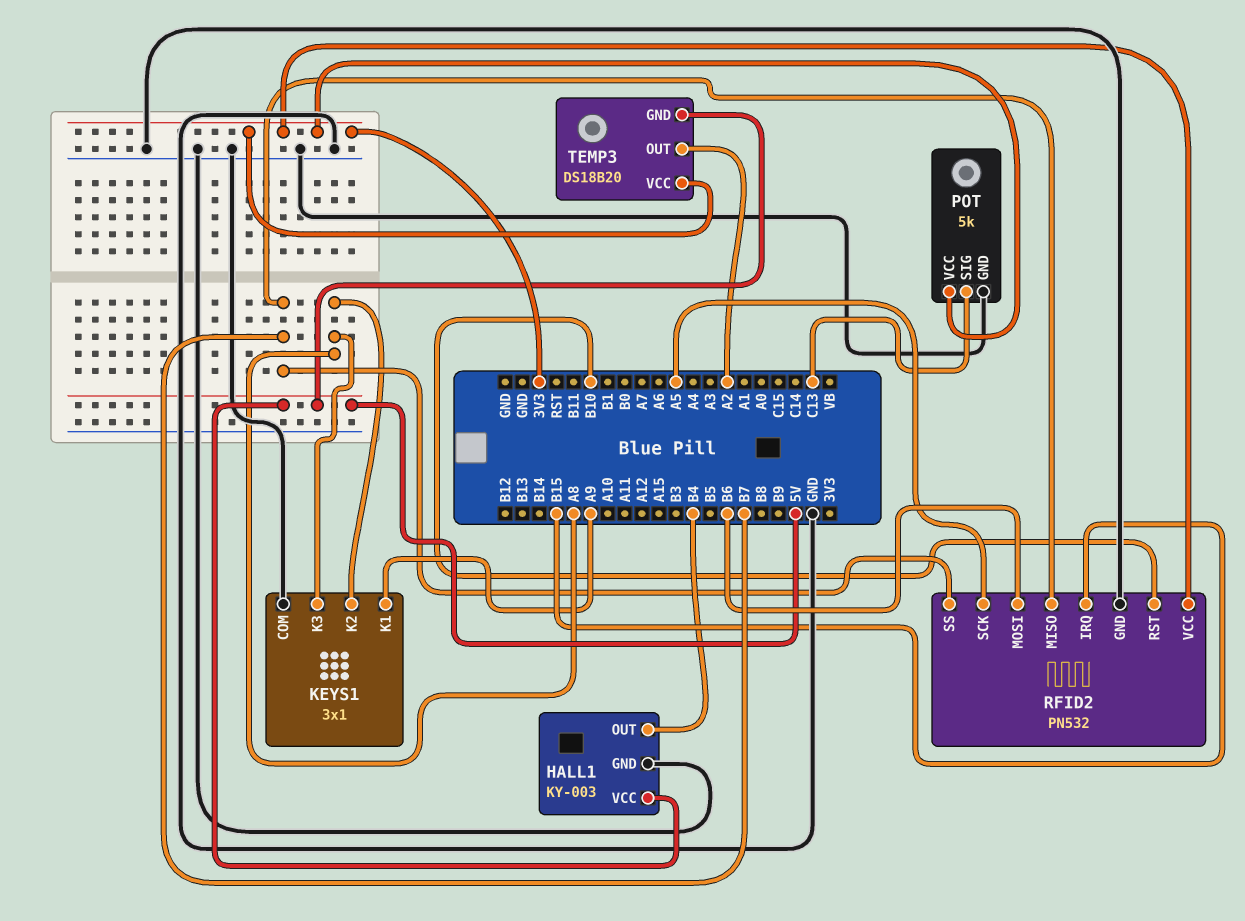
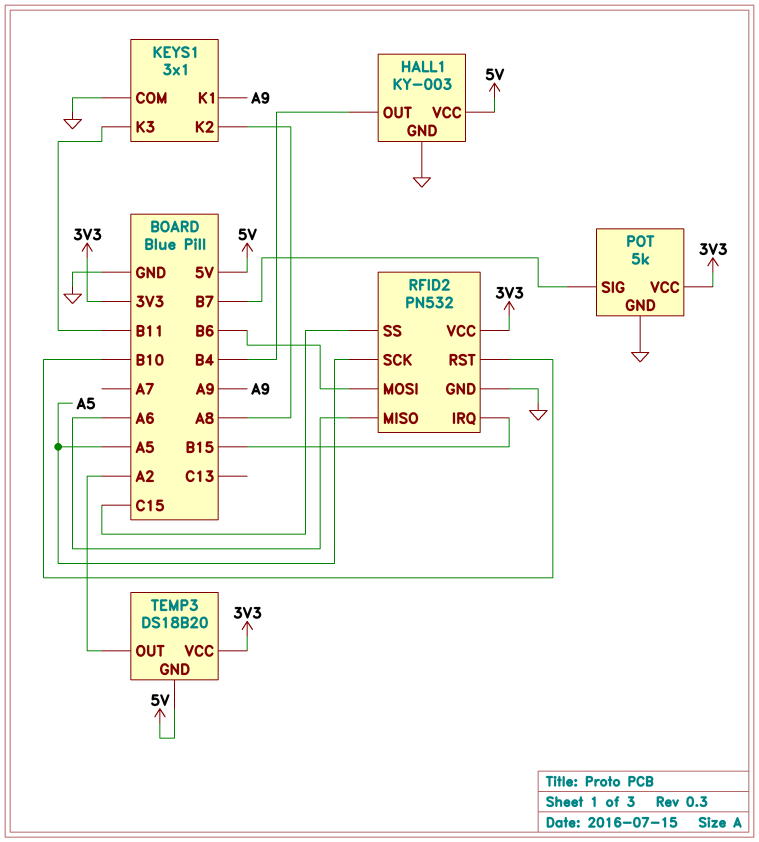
KEYS1 pin K3: A8 -> B11
POT pin SIG: C13 -> B7
RFID2 pin MISO: B7 -> A6
RFID2 pin SS: B7 -> C15

